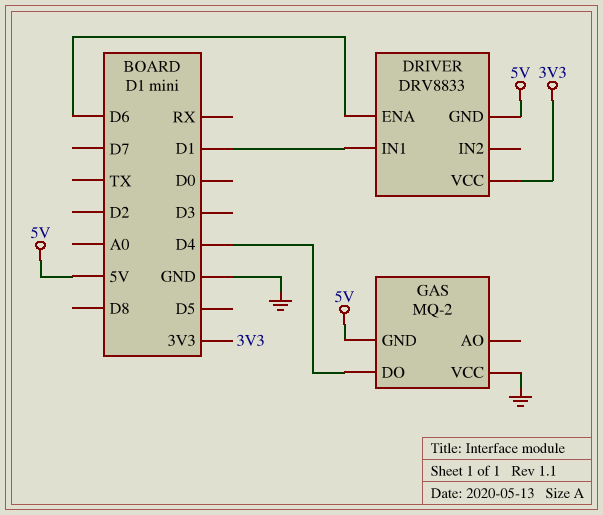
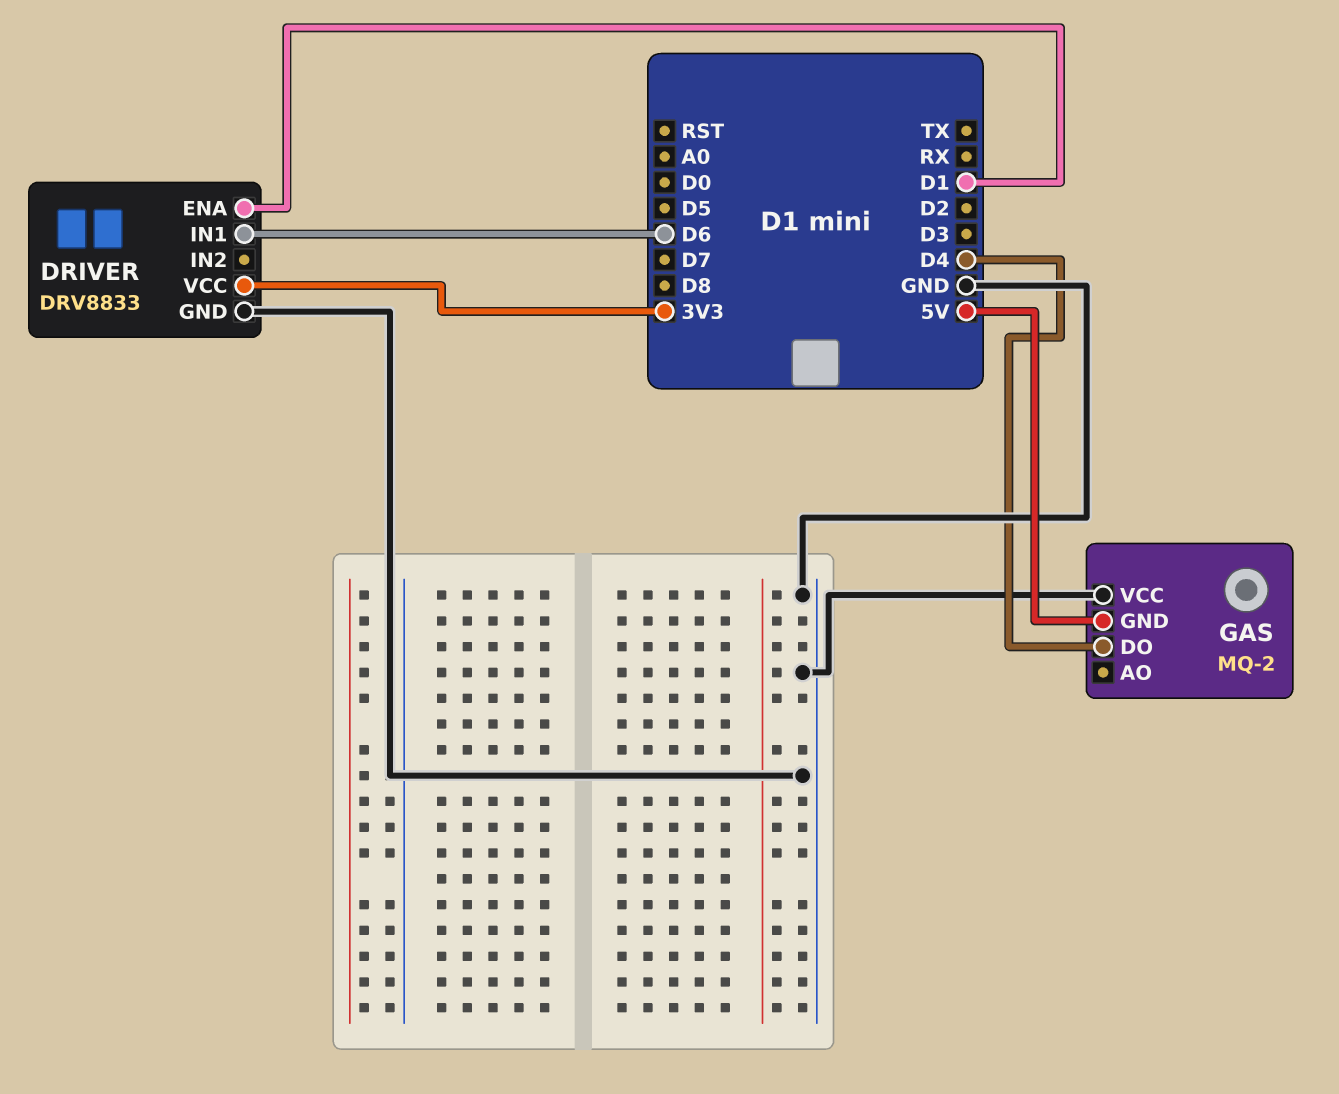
DRIVER pin ENA: D6 -> D1
DRIVER pin GND: 5V -> GND
DRIVER pin IN1: D1 -> D6

